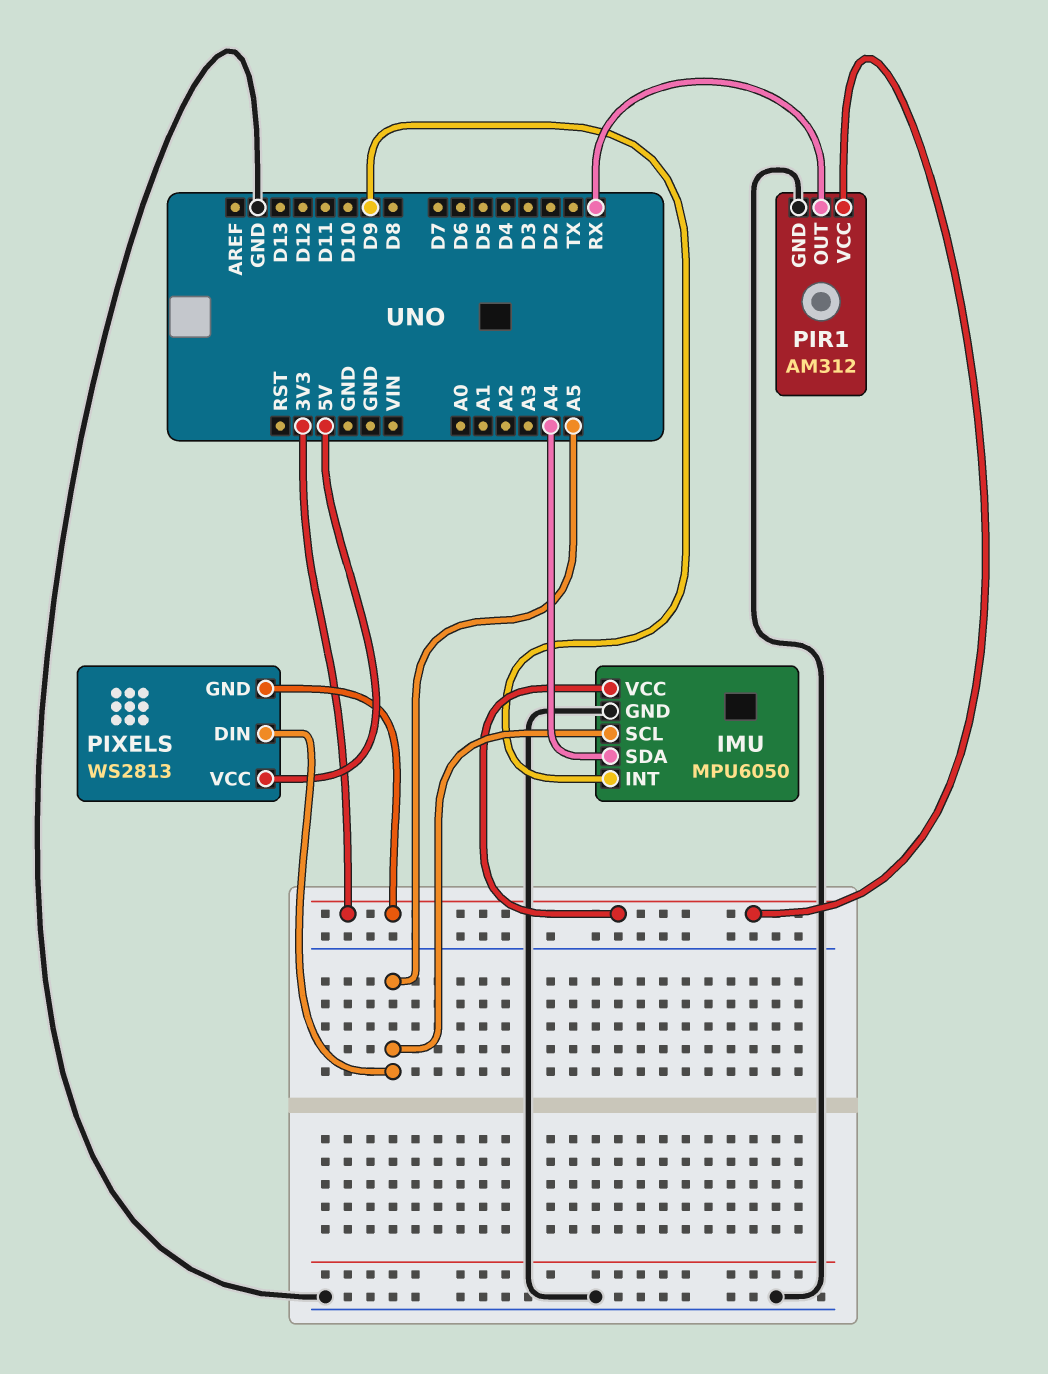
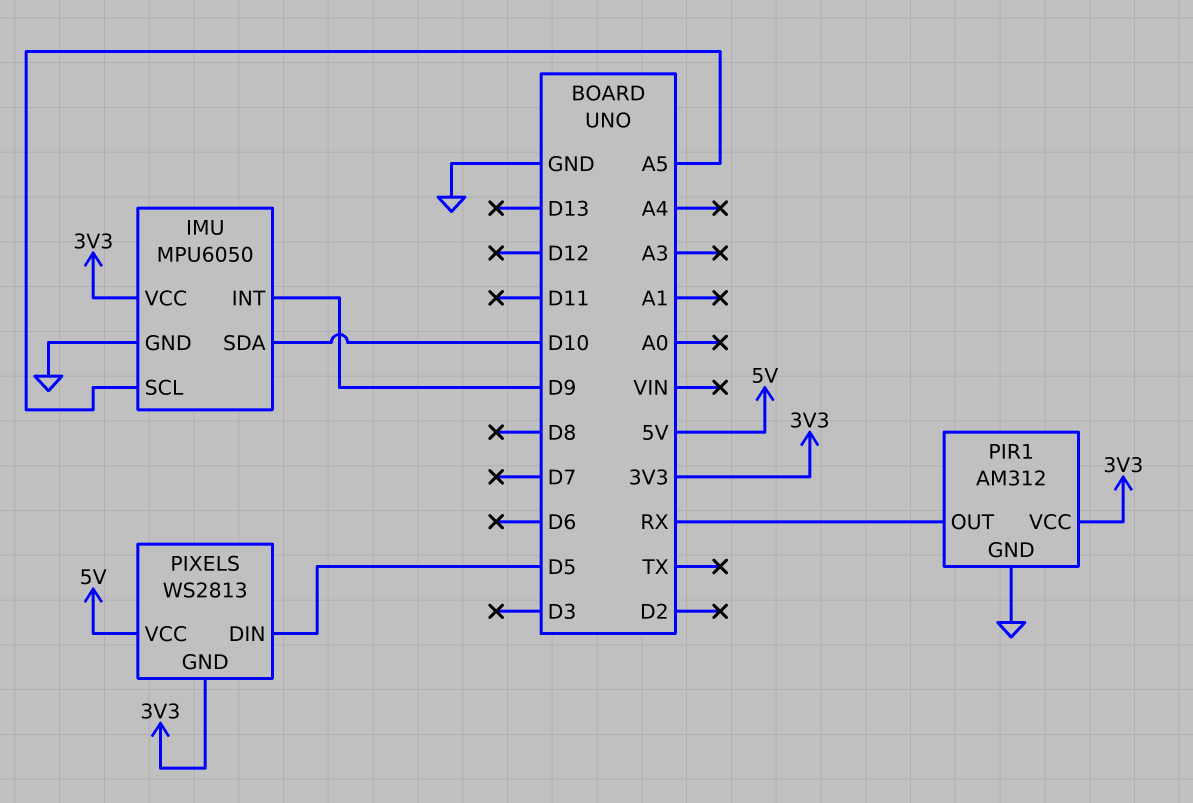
IMU pin SDA: A4 -> D10
PIXELS pin DIN: A5 -> D5

